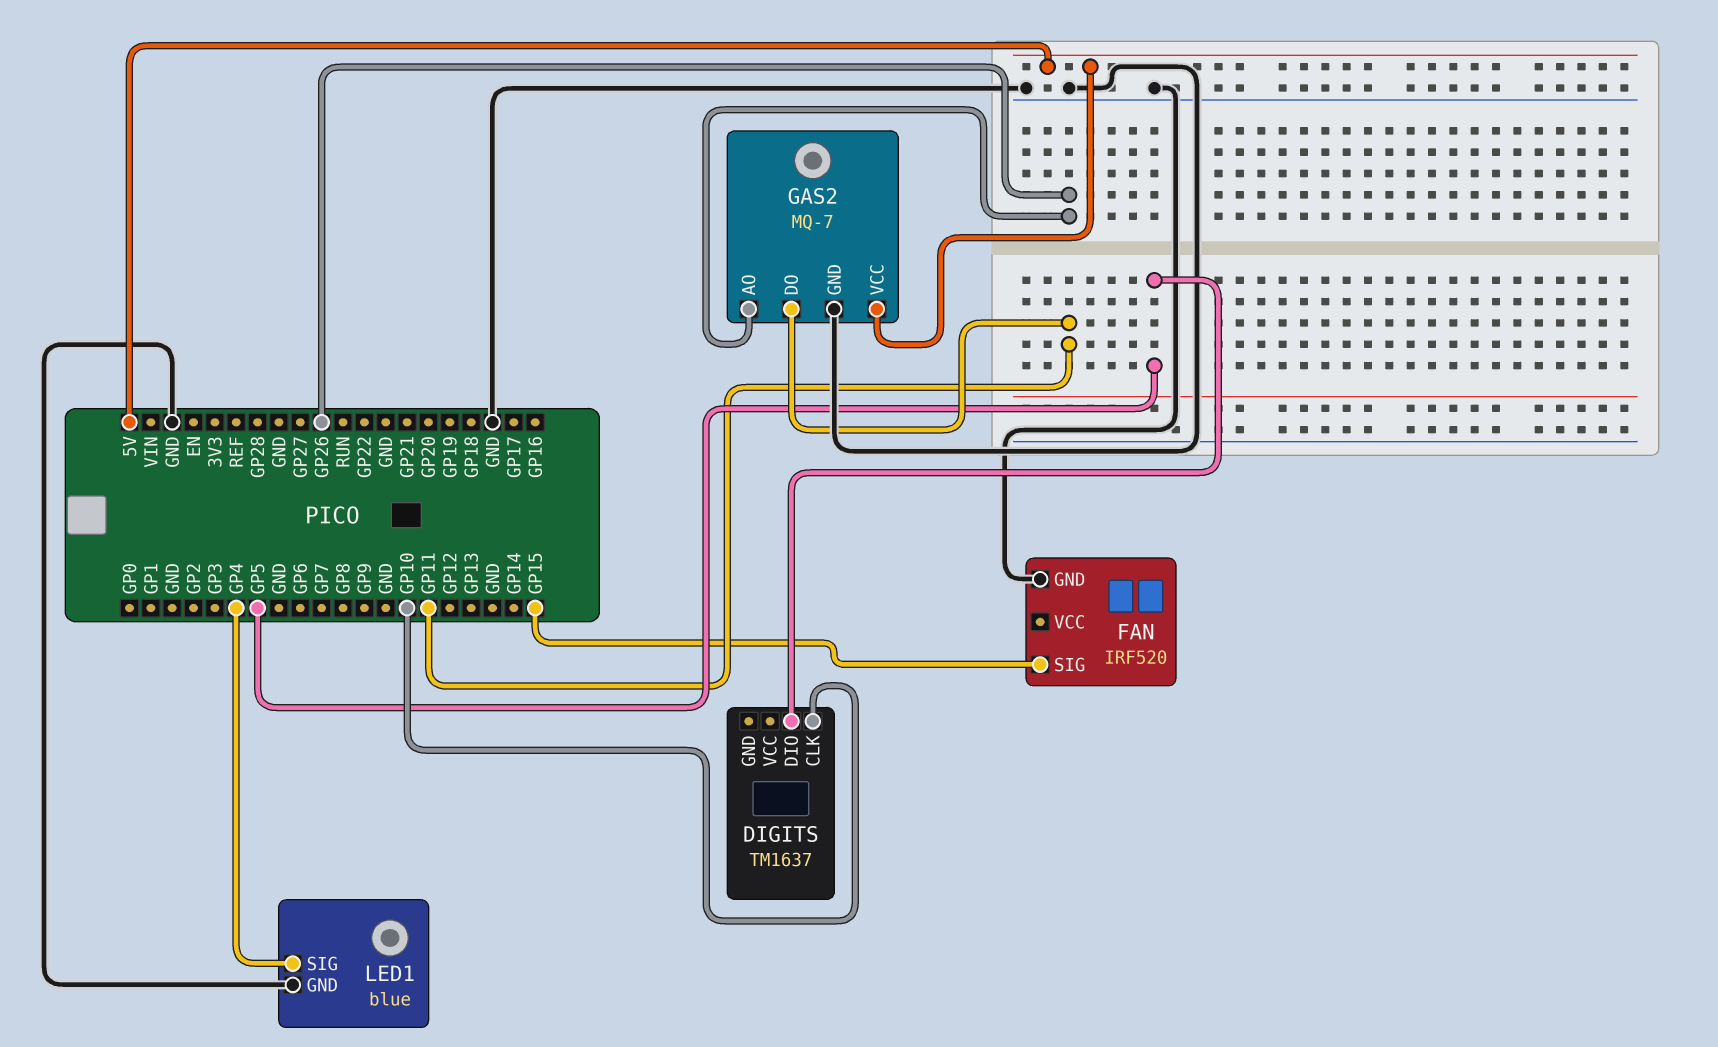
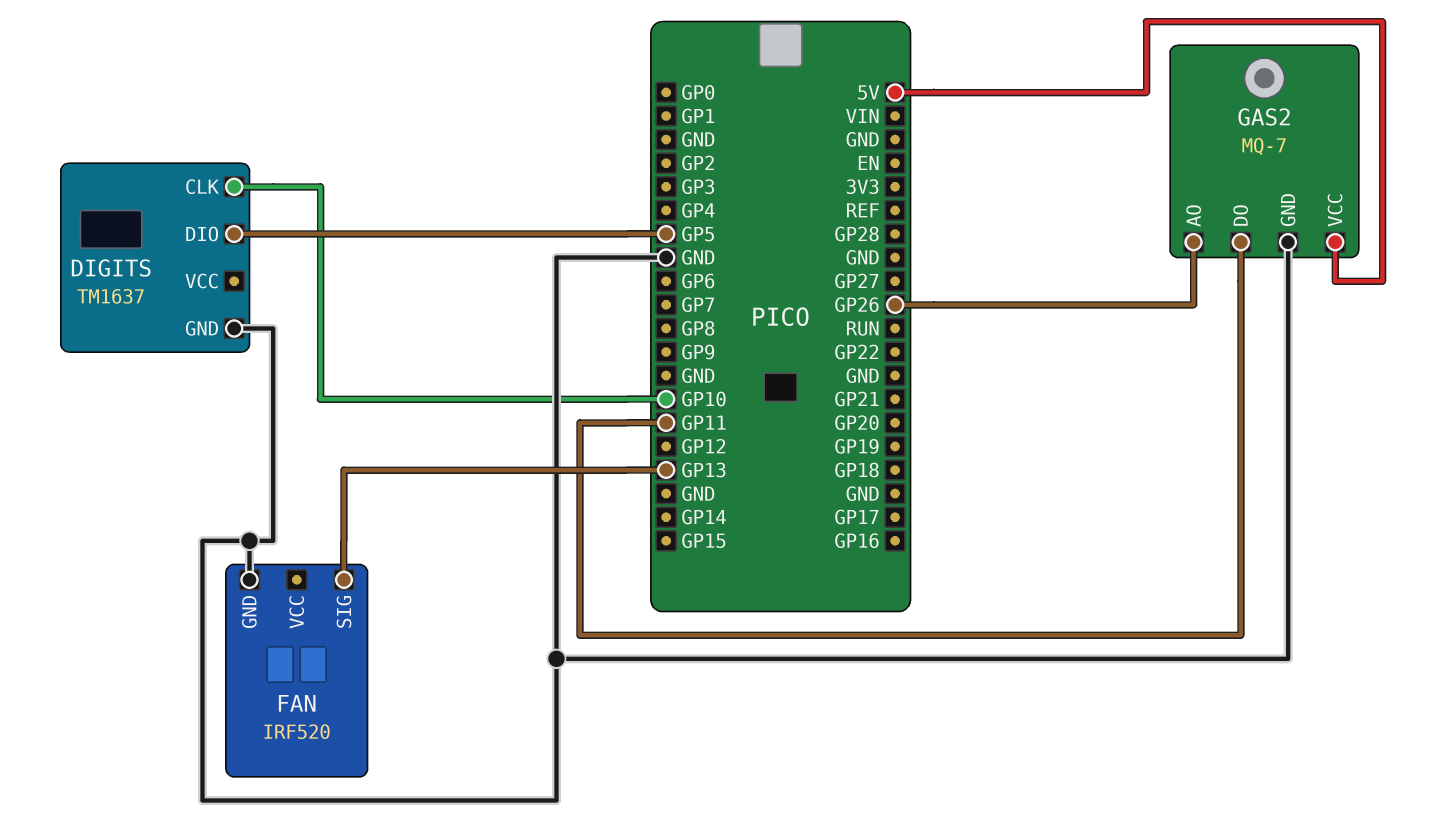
DIGITS pin GND: none -> GND
FAN pin SIG: GP15 -> GP13
LED1: blue -> none
LED1 pin GND: GND -> none
LED1 pin SIG: GP4 -> none

